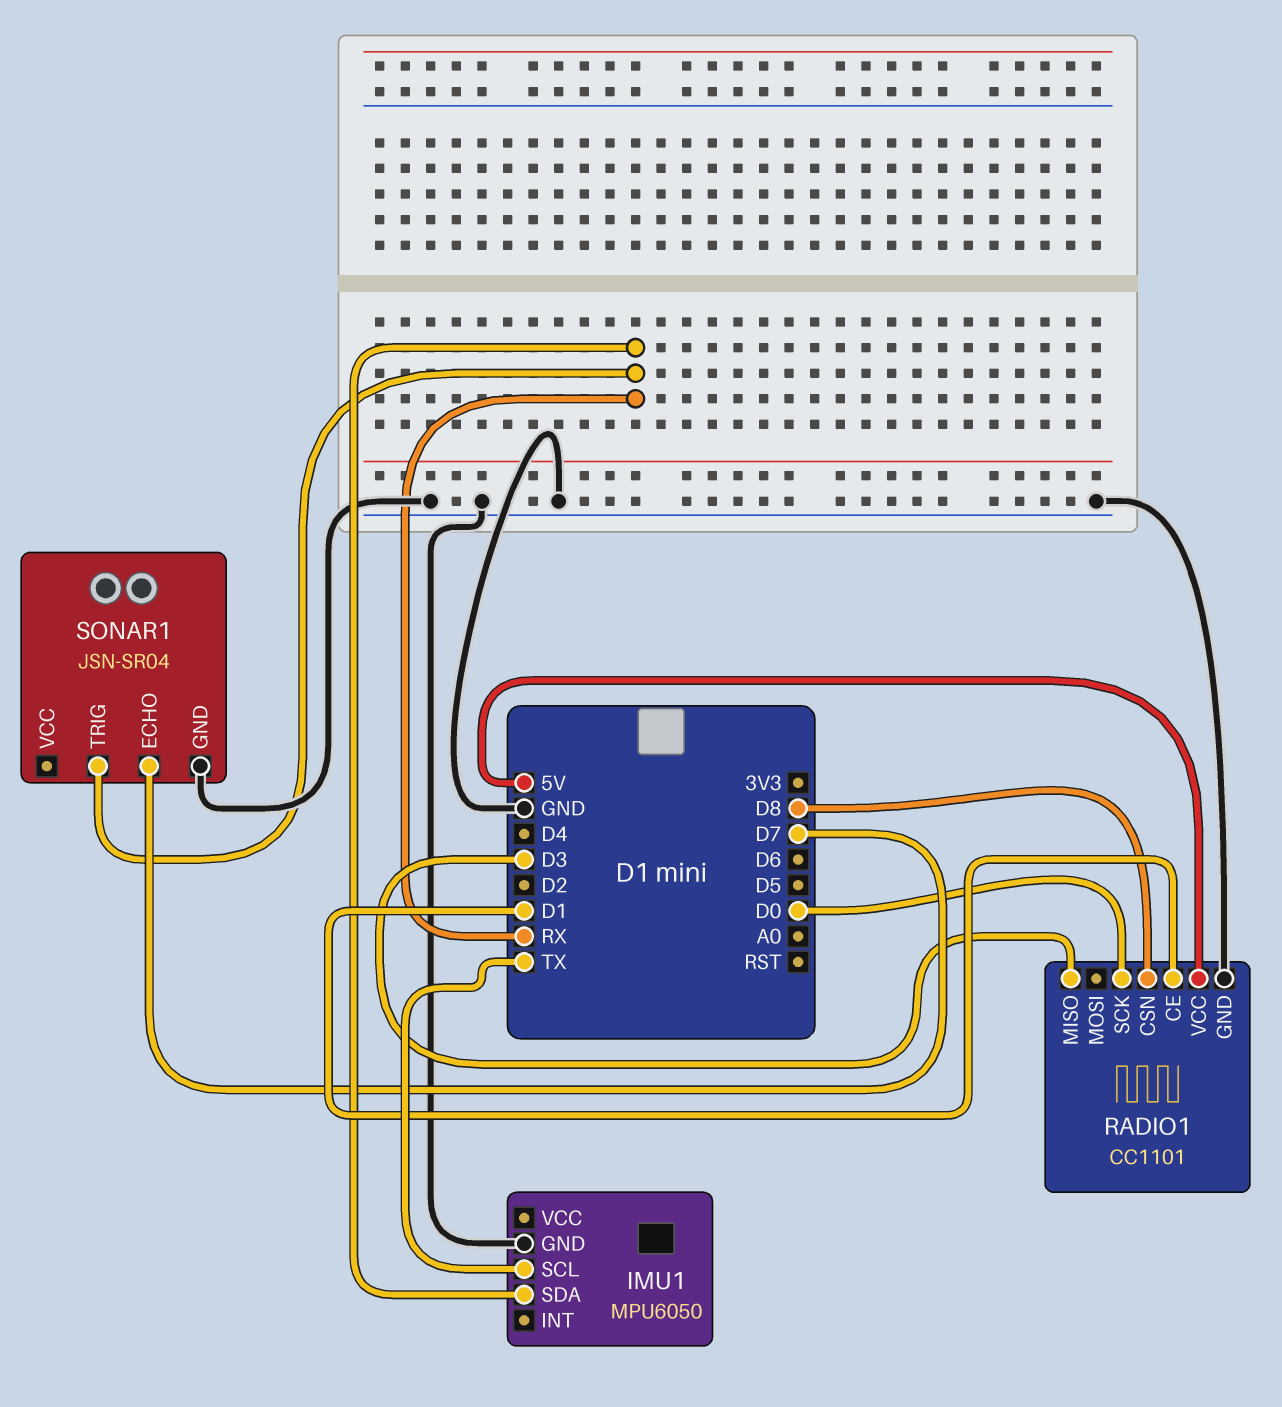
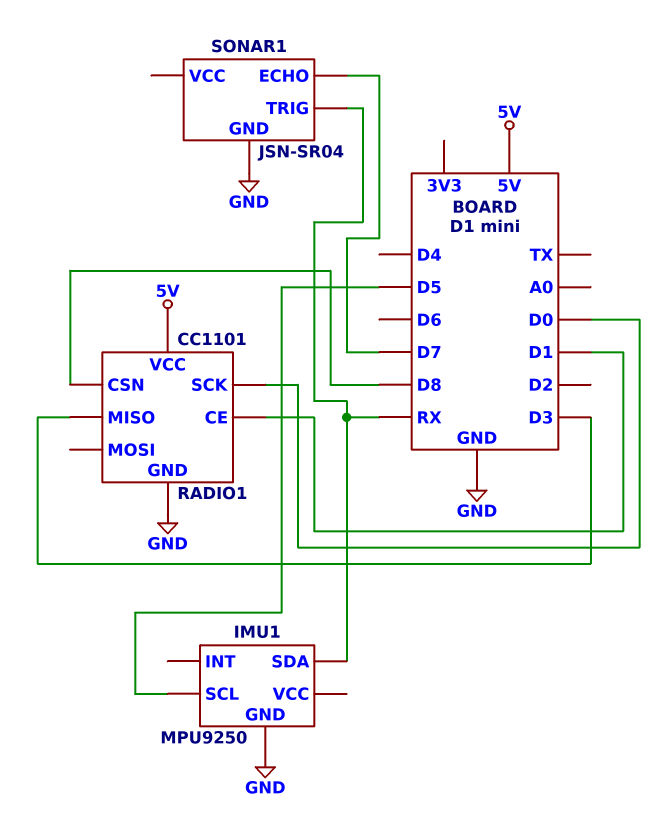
IMU1: MPU6050 -> MPU9250
IMU1 pin SCL: TX -> D5

